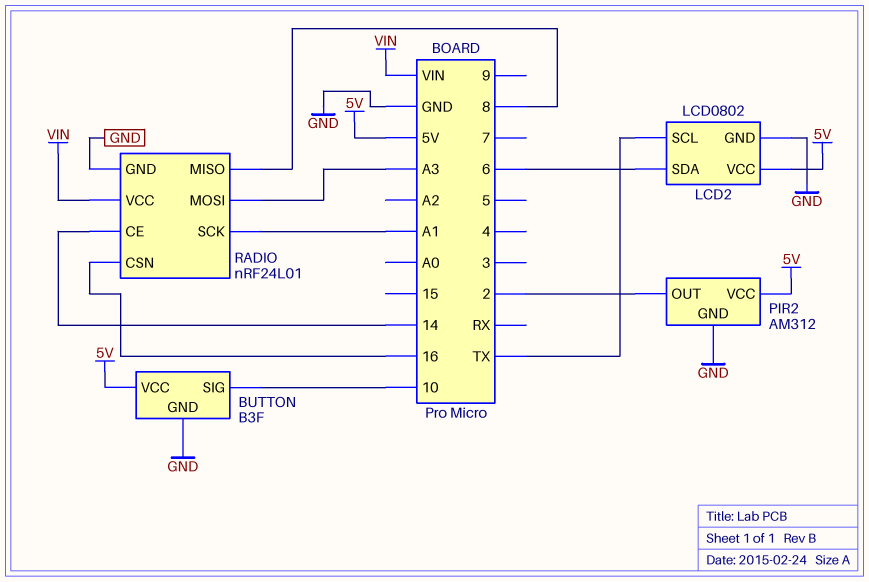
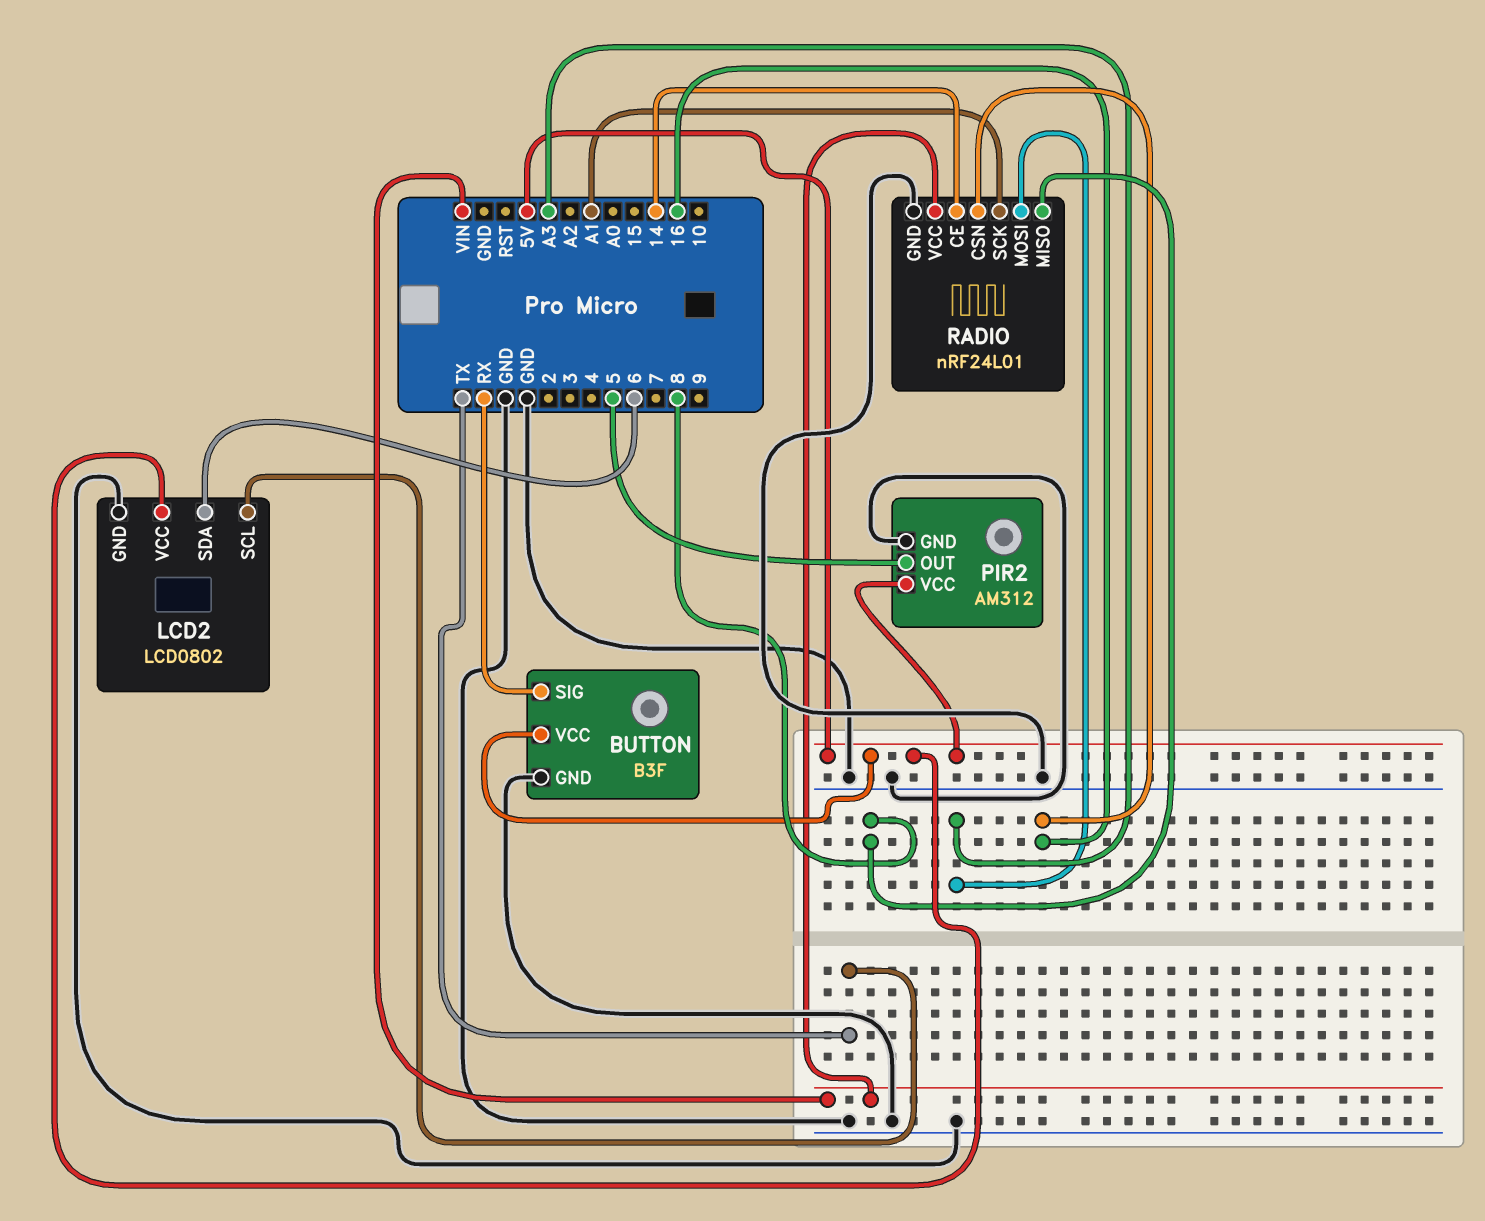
BUTTON pin SIG: 10 -> RX
PIR2 pin OUT: 2 -> 5

